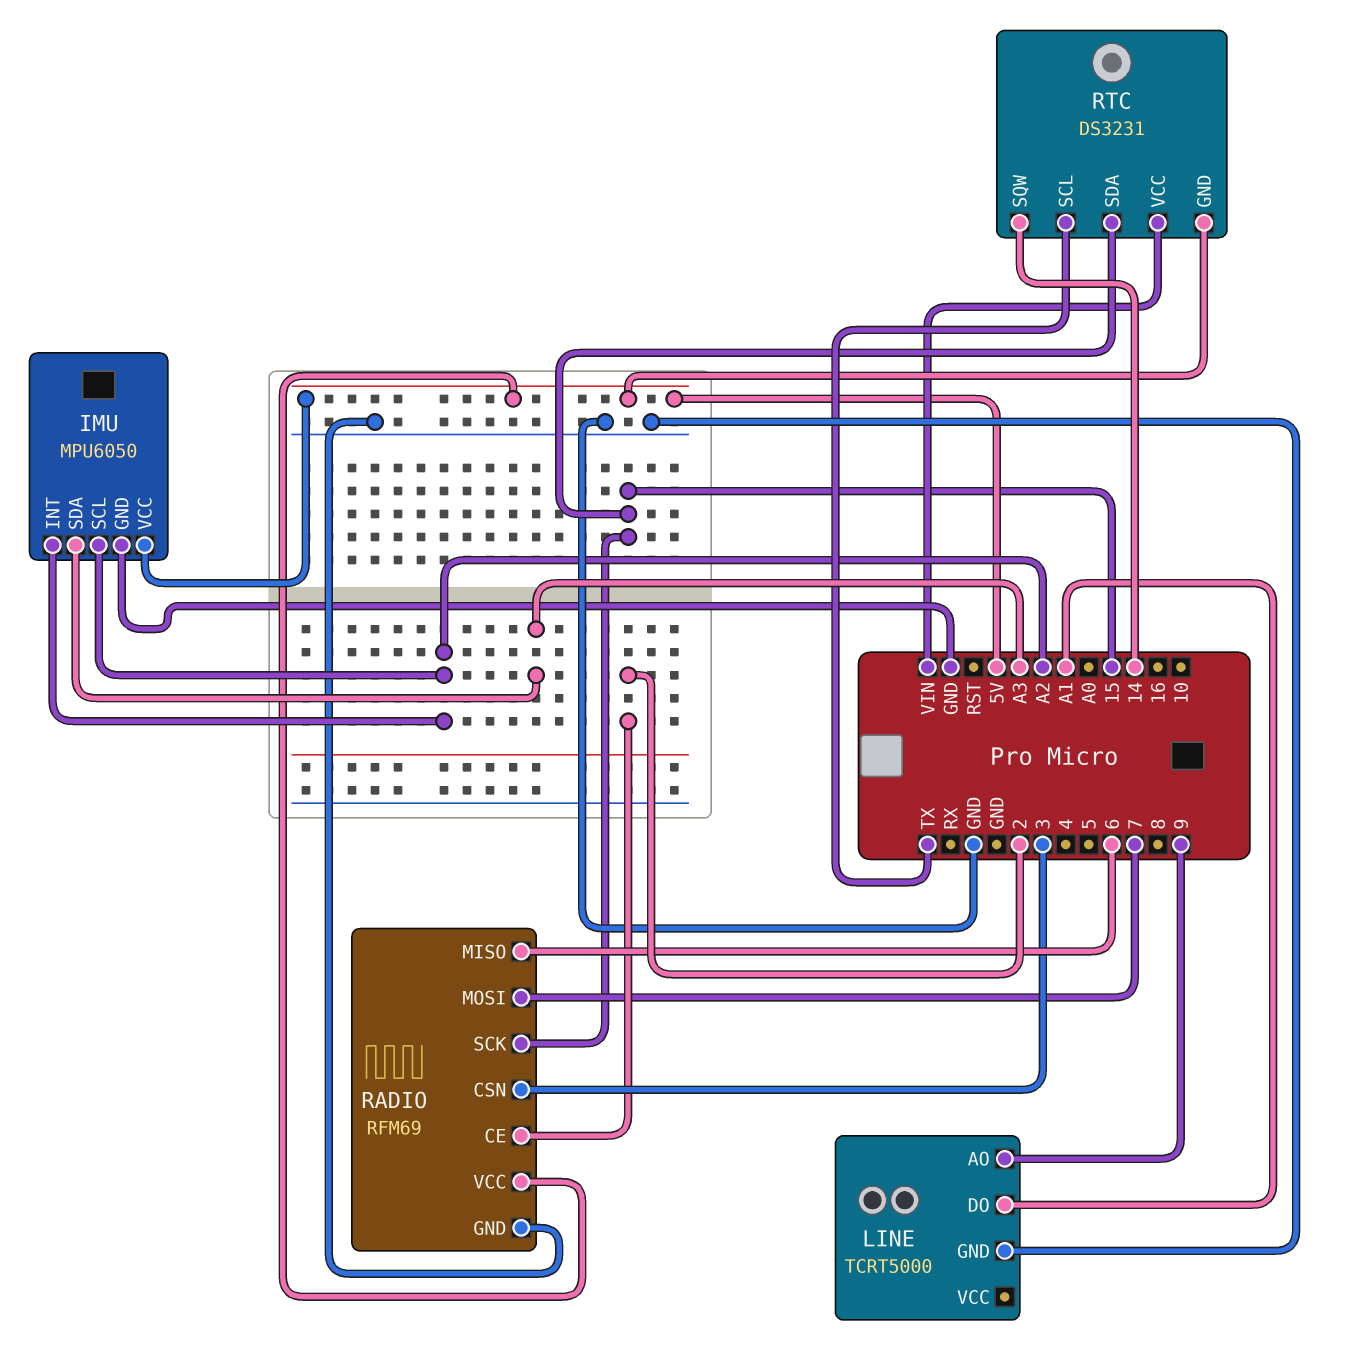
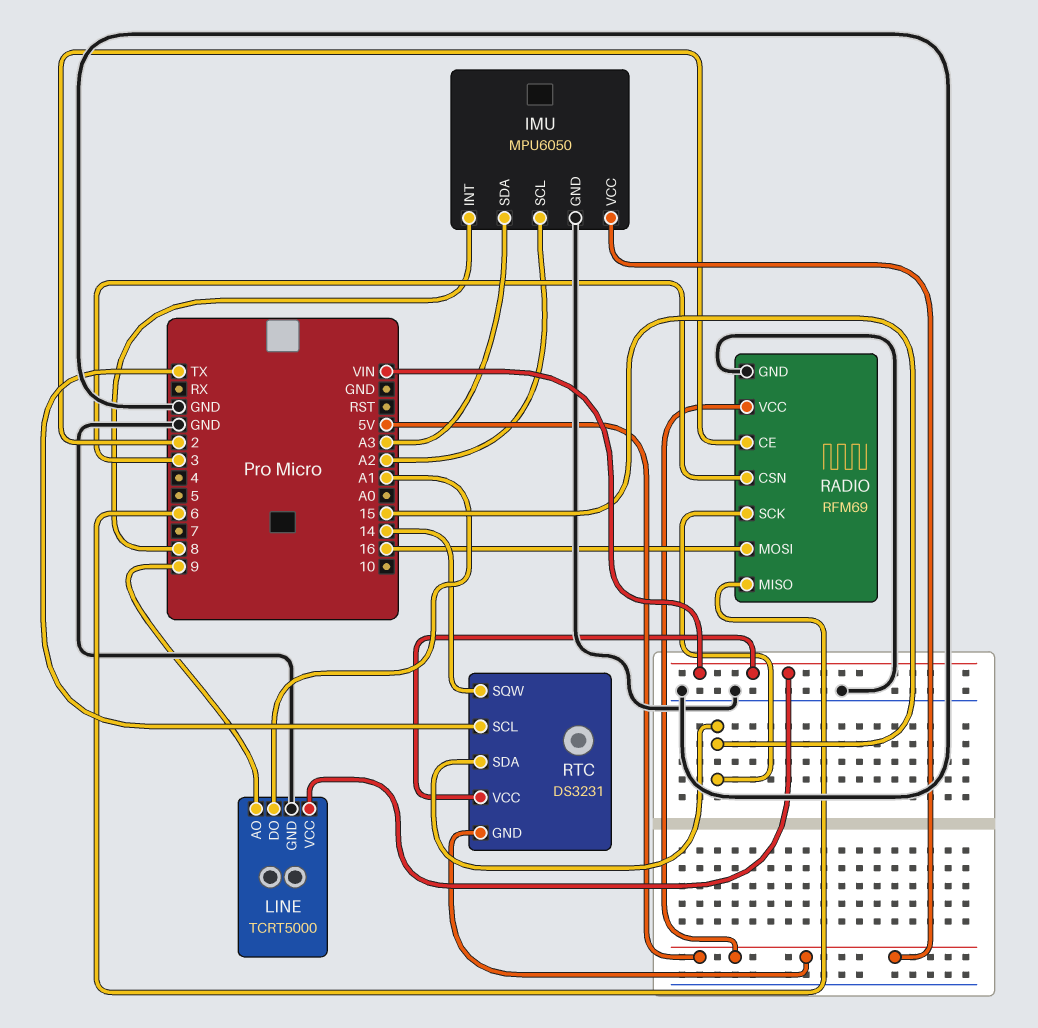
IMU pin INT: A2 -> 8
LINE pin VCC: none -> VIN
RADIO pin MOSI: 7 -> 16

